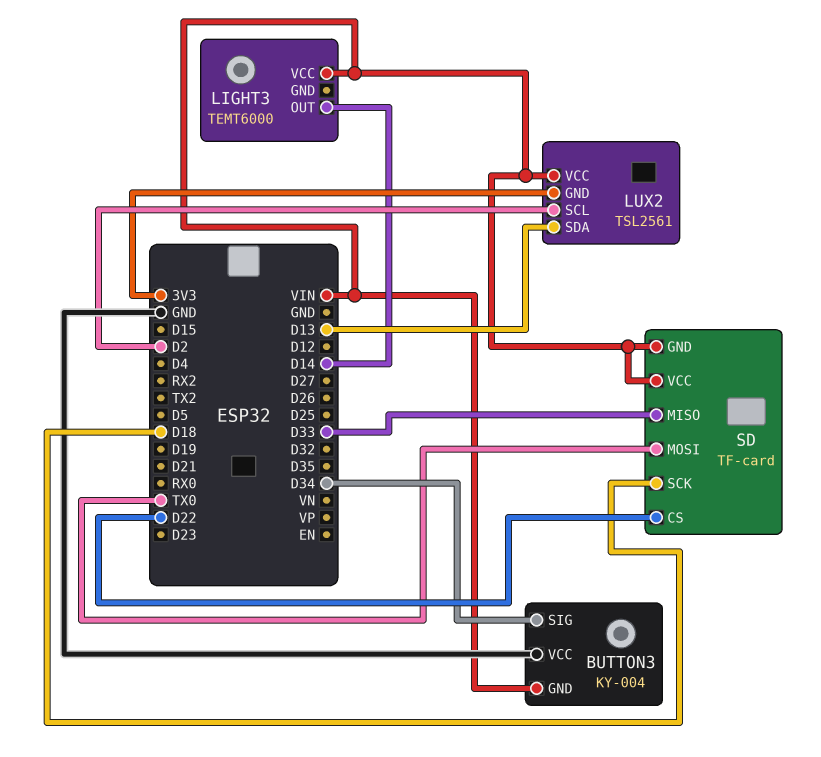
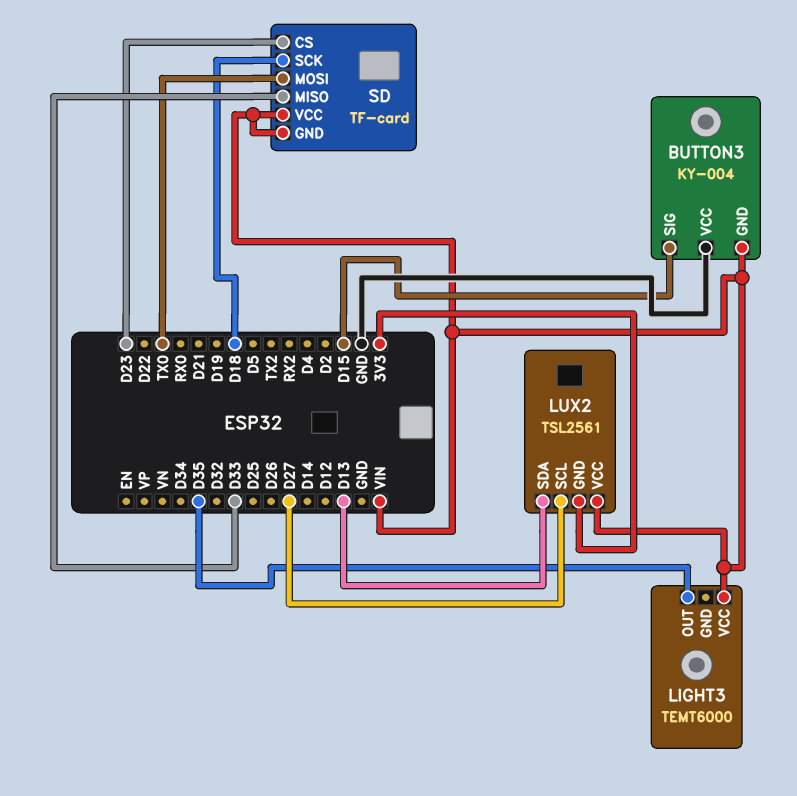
BUTTON3 pin SIG: D34 -> D15
LIGHT3 pin OUT: D14 -> D35
LUX2 pin SCL: D2 -> D27
SD pin CS: D22 -> D23

